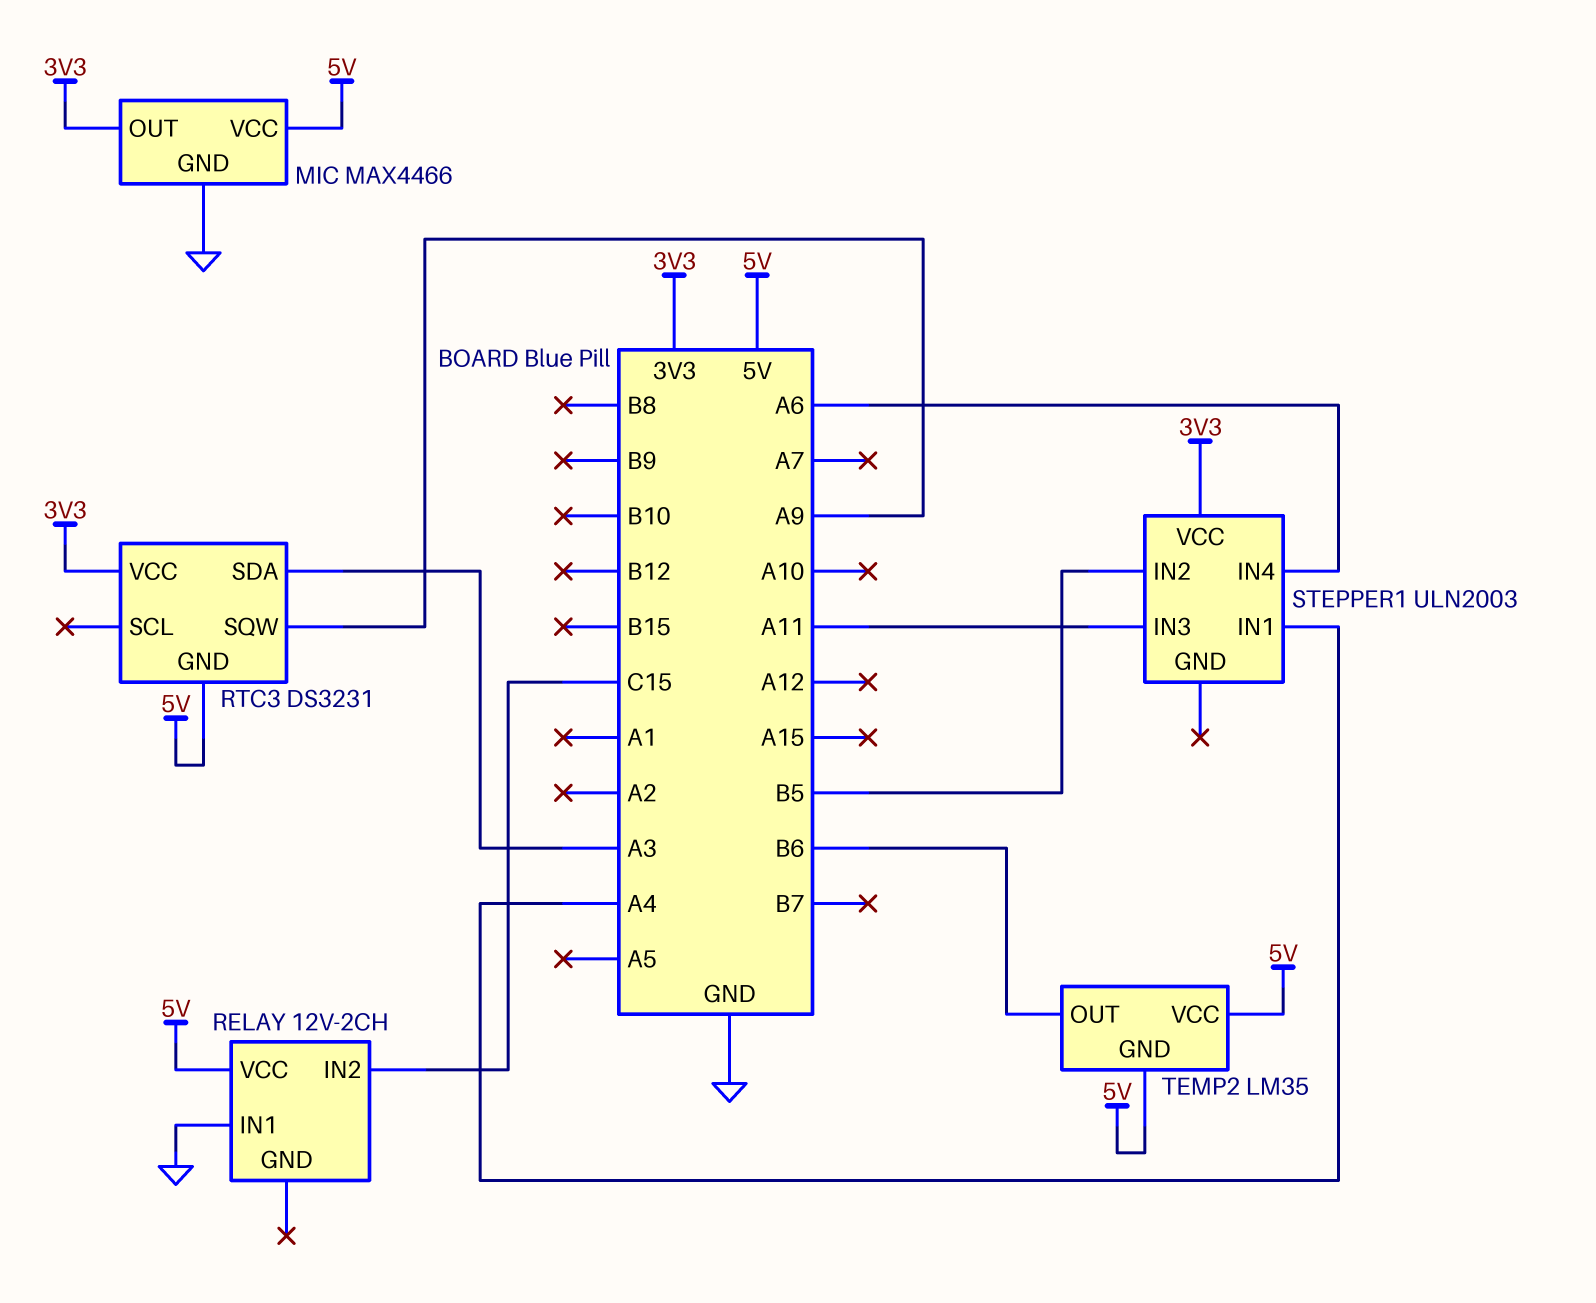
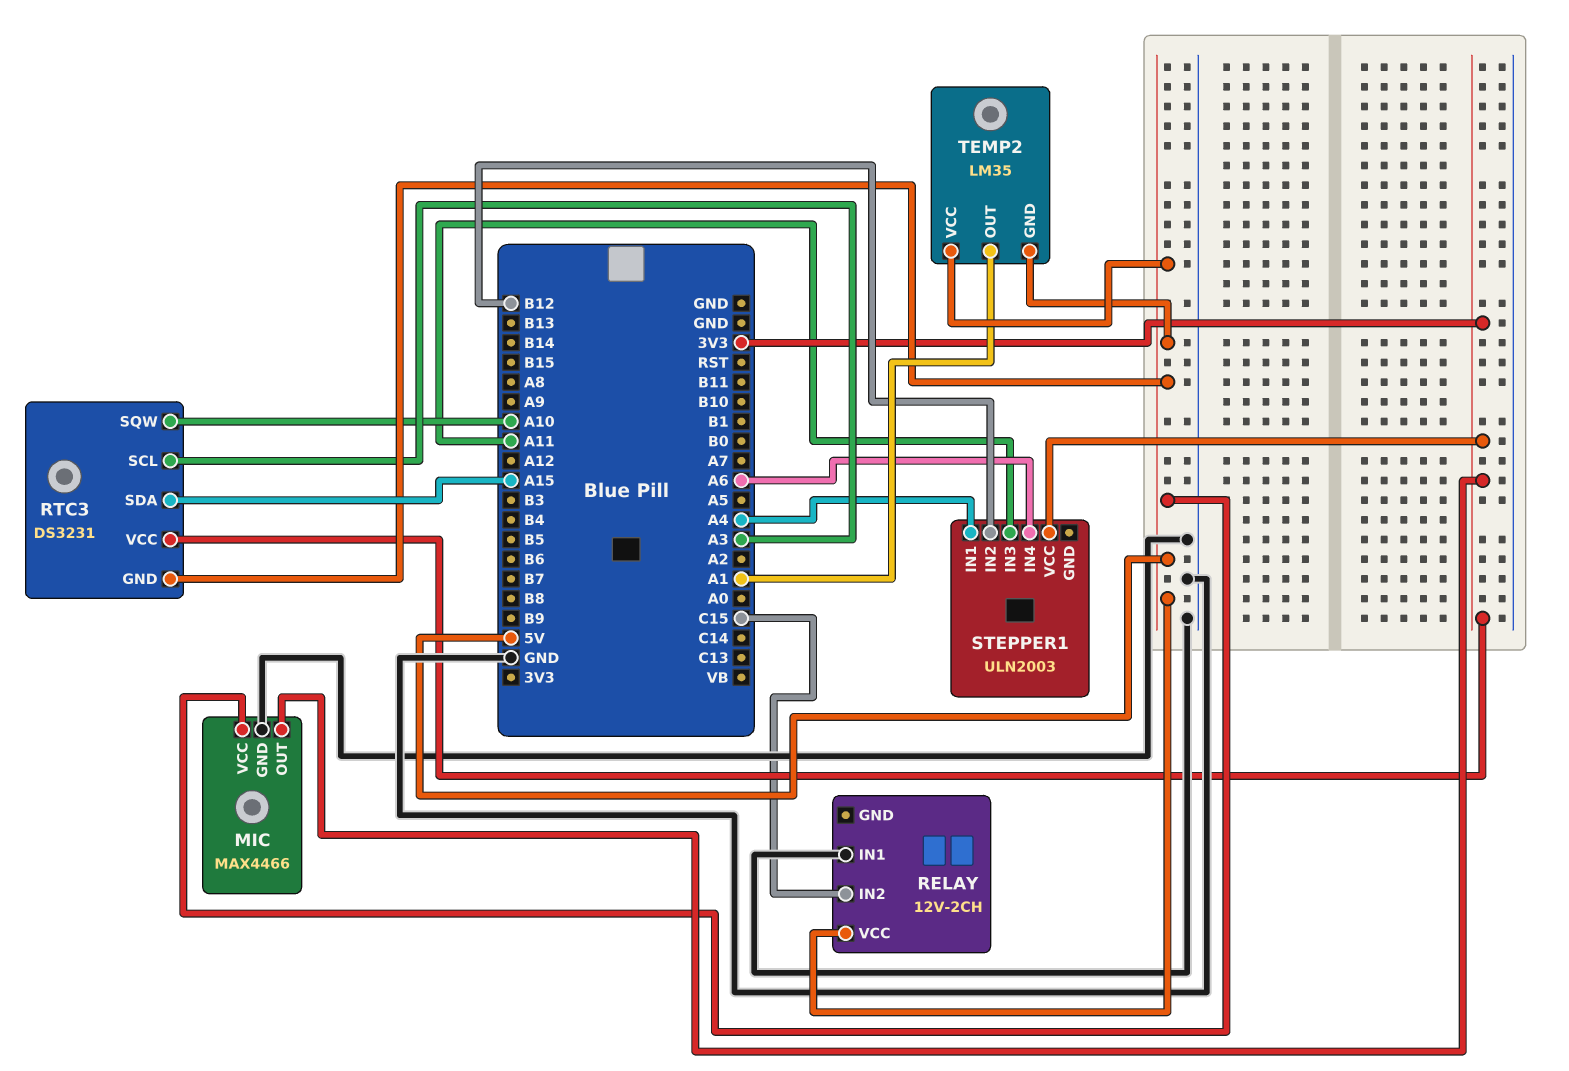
RTC3 pin SCL: none -> A3
RTC3 pin SDA: A3 -> A15
RTC3 pin SQW: A9 -> A10
STEPPER1 pin IN2: B5 -> B12
TEMP2 pin OUT: B6 -> A1

